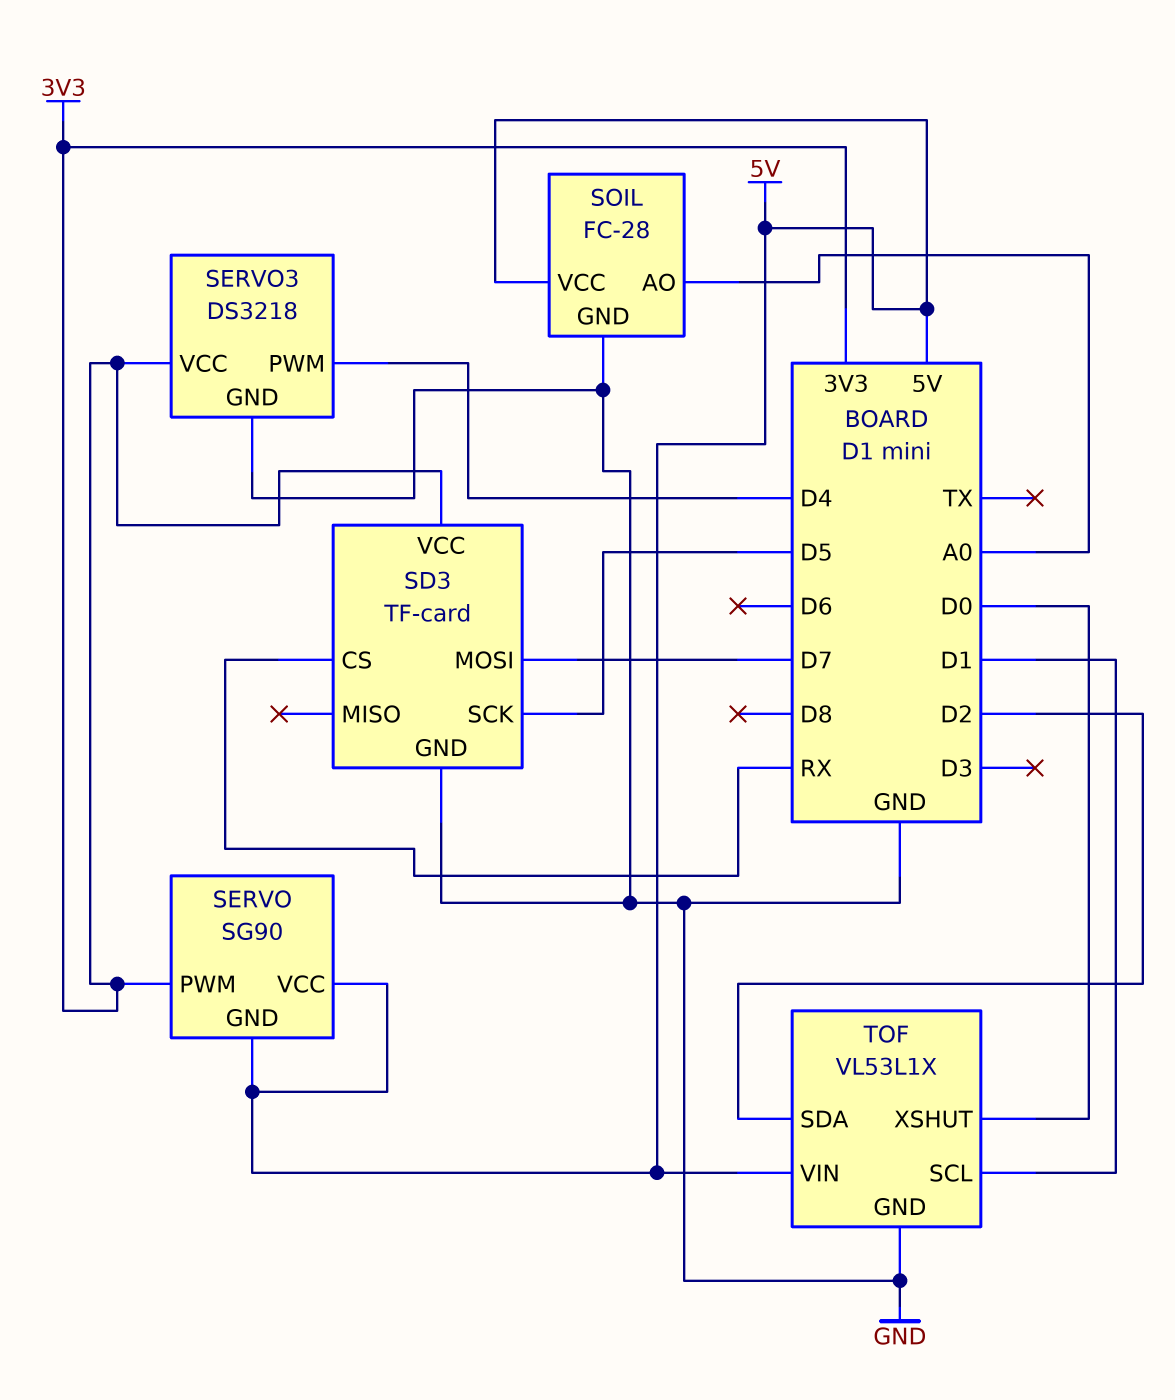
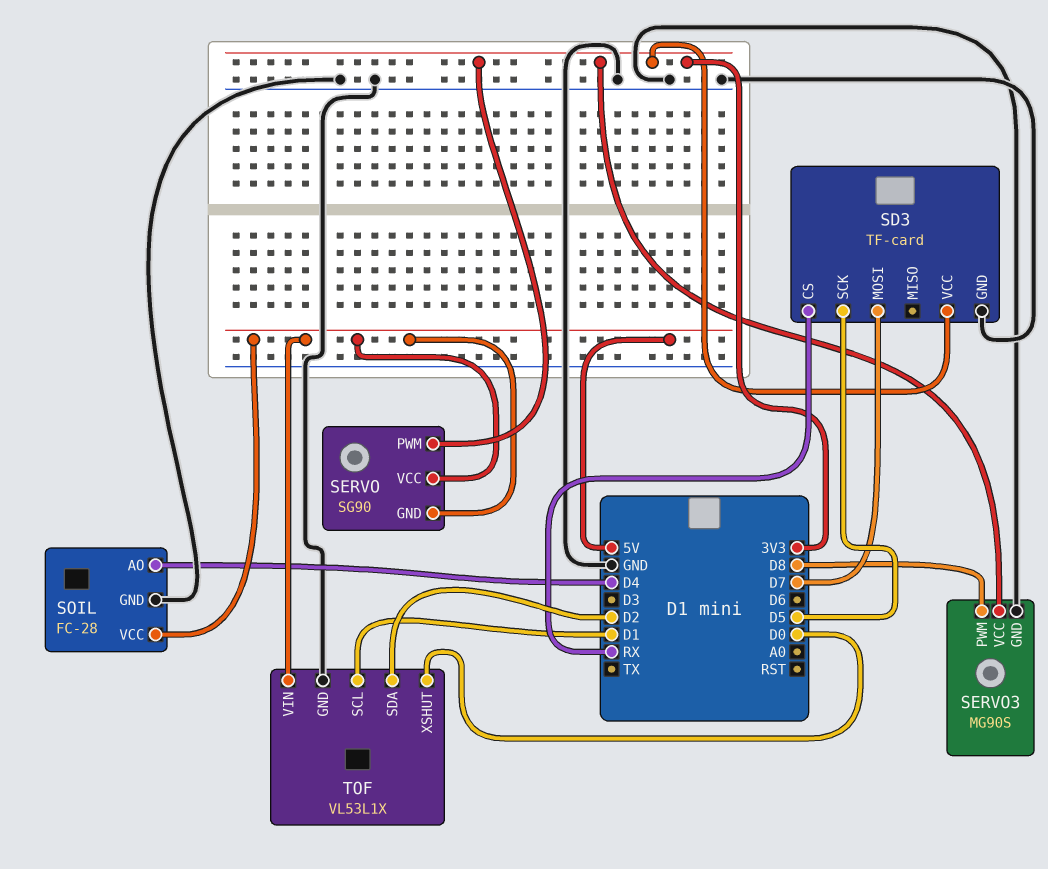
SERVO3: DS3218 -> MG90S
SERVO3 pin PWM: D4 -> D8
SOIL pin AO: A0 -> D4

